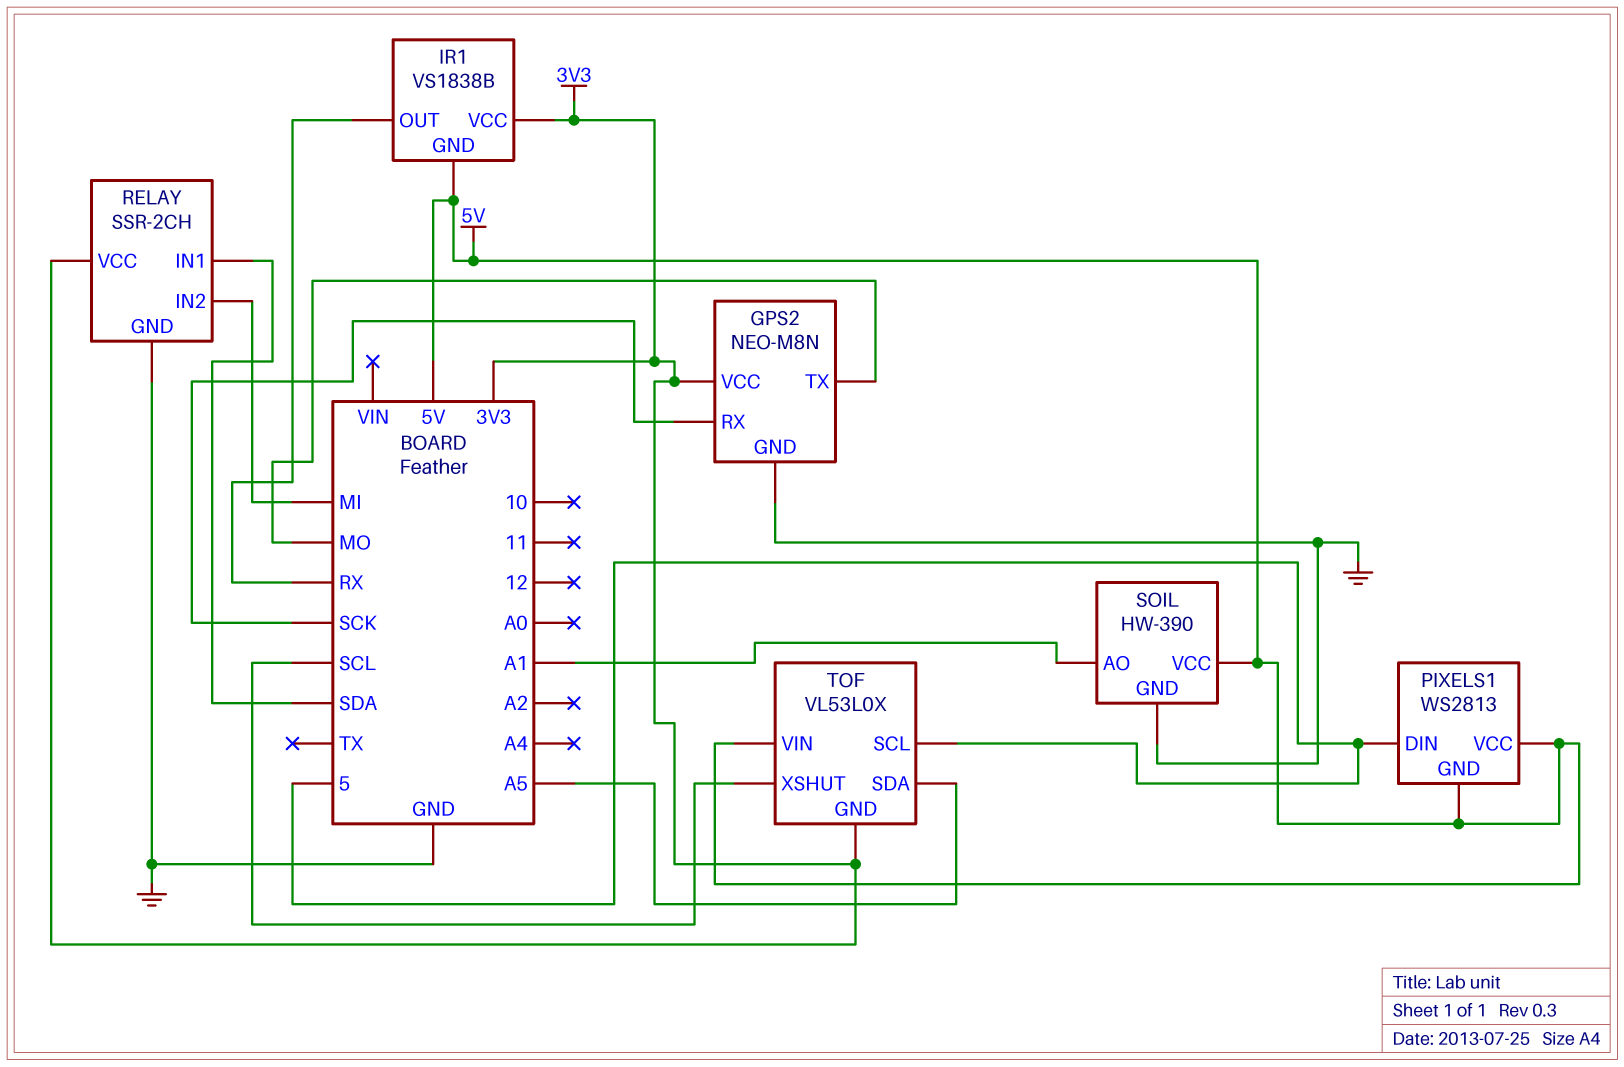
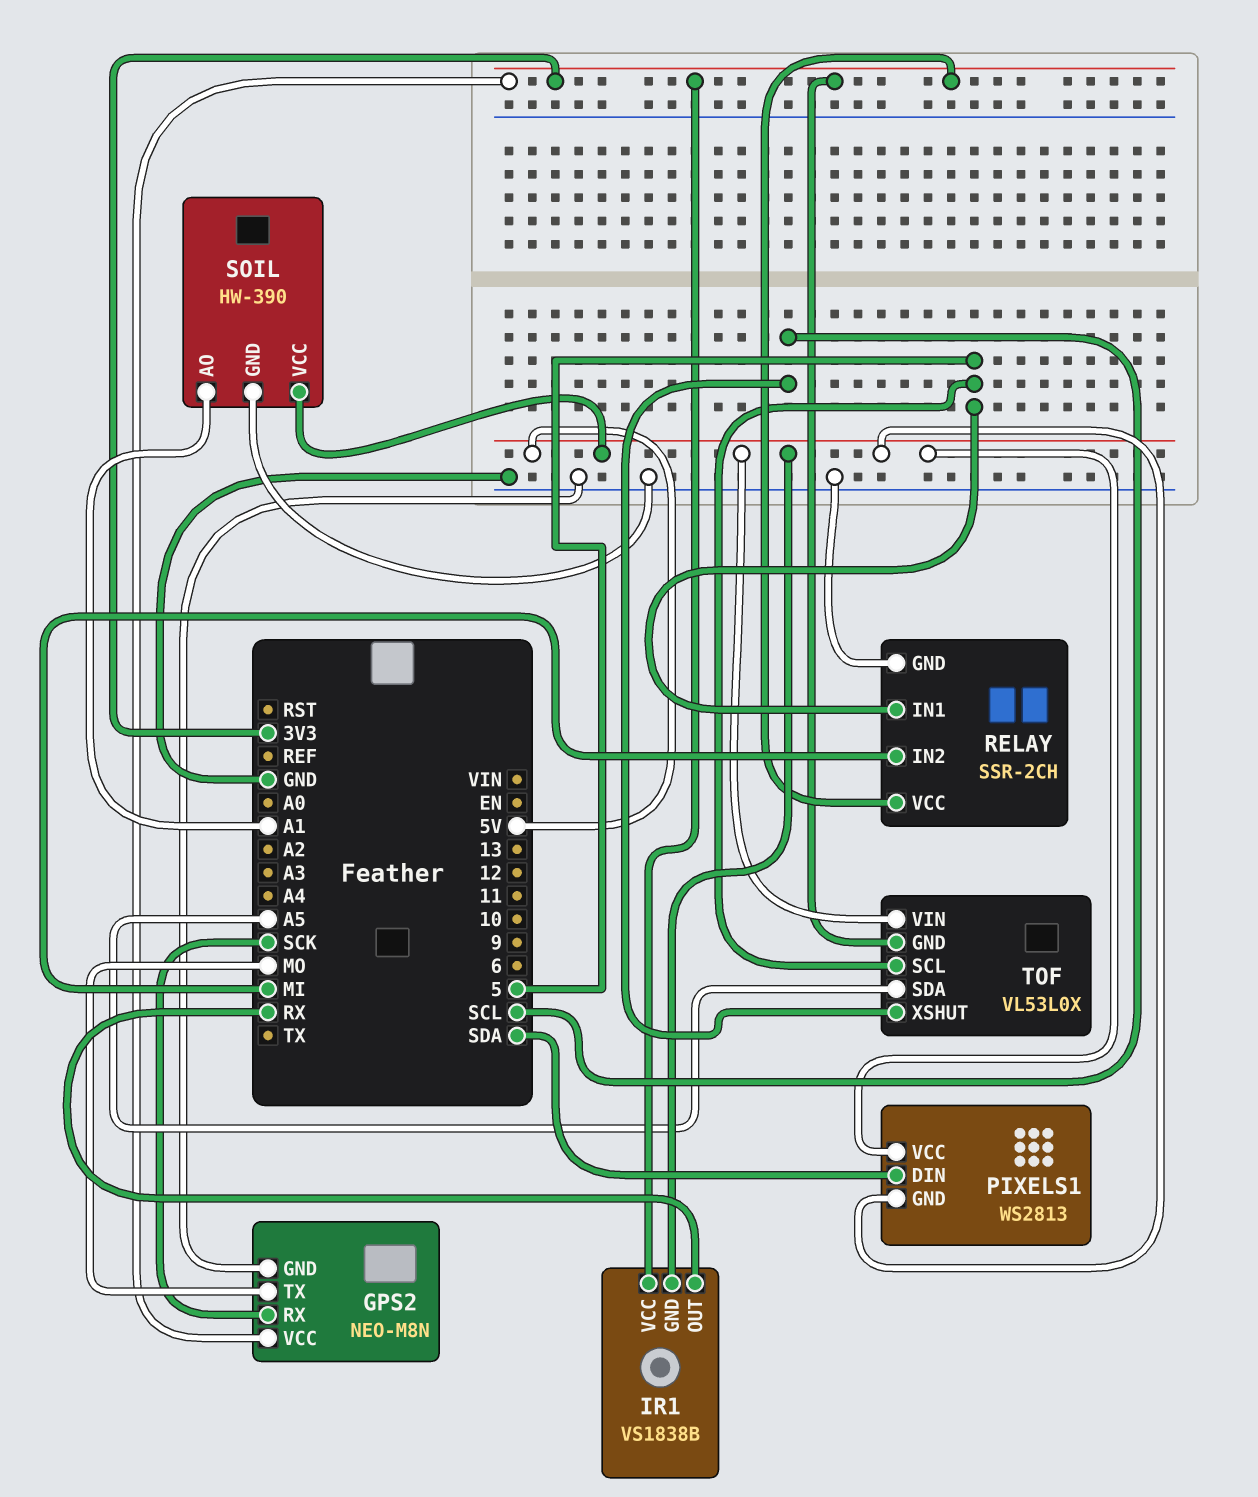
PIXELS1 pin DIN: 5 -> SDA
RELAY pin IN1: SDA -> 5

